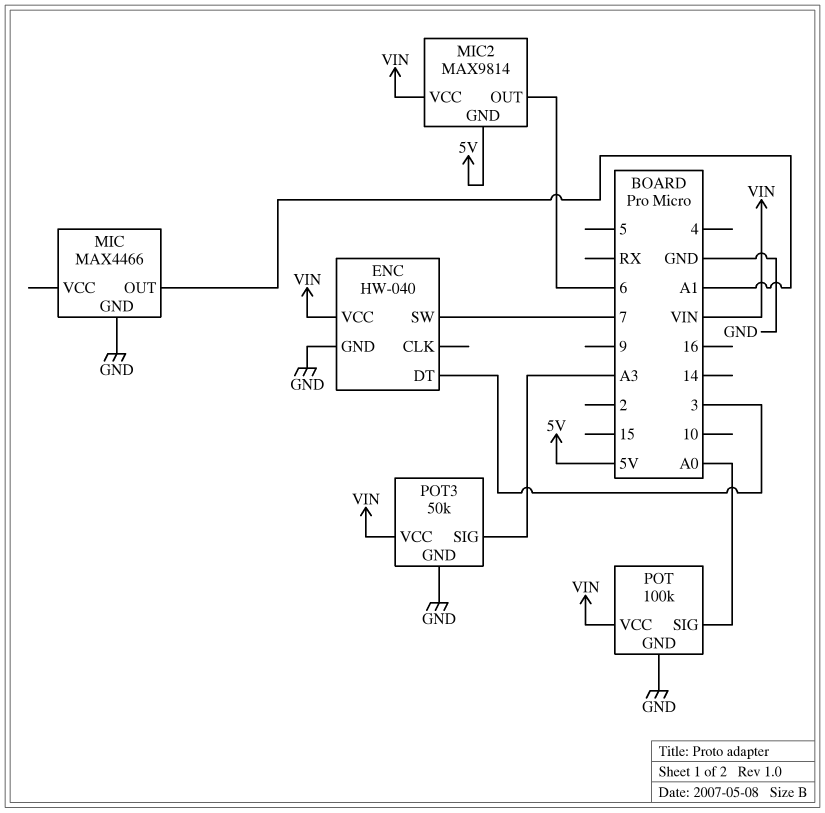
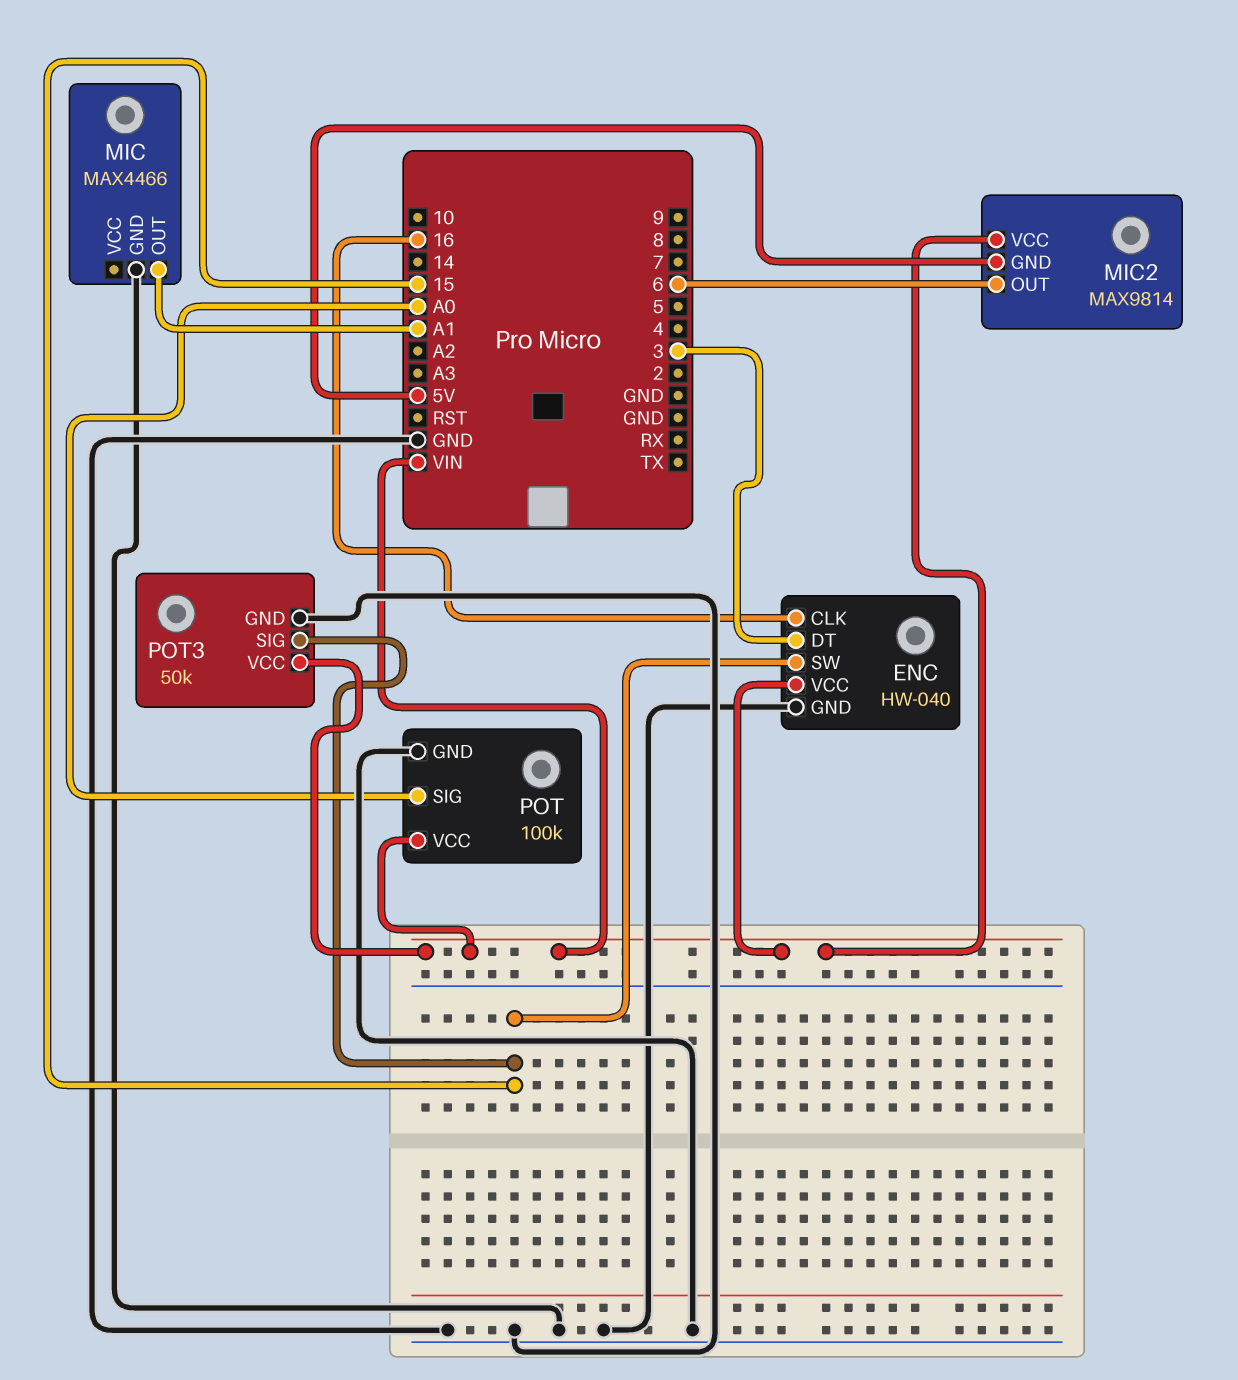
ENC pin CLK: none -> 16
ENC pin SW: 7 -> 15
POT3 pin SIG: A3 -> 15

